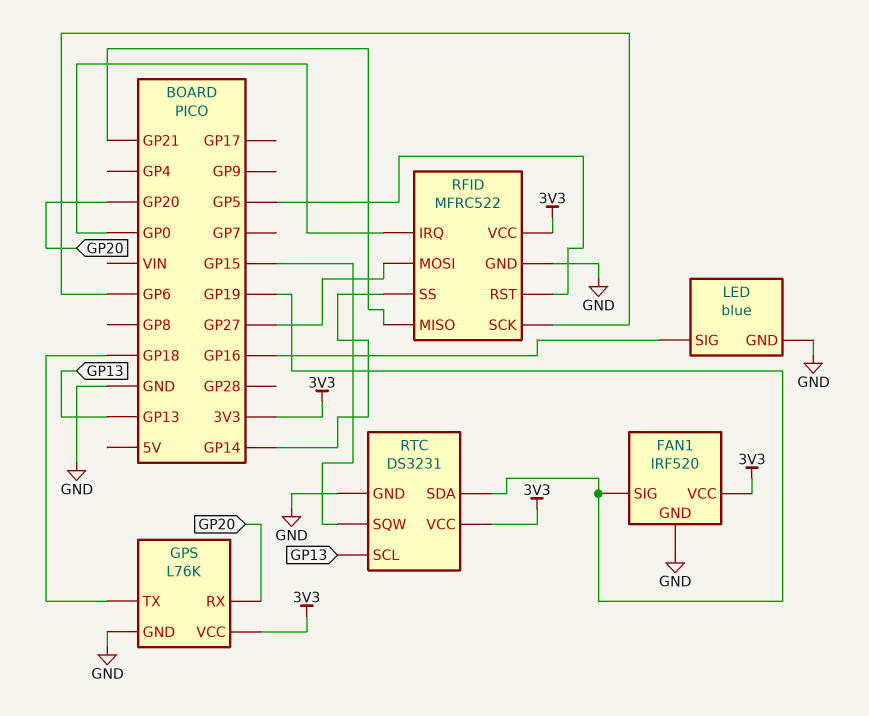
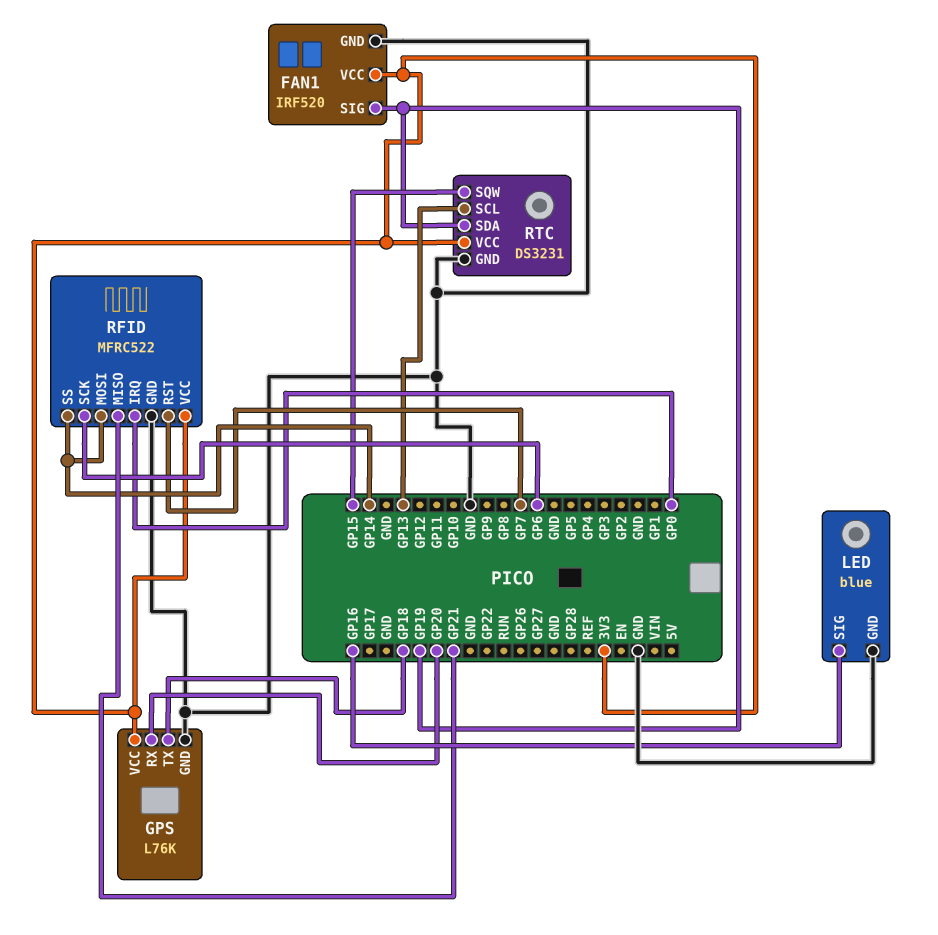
RFID pin MOSI: GP27 -> GP14
RFID pin RST: GP5 -> GP7

